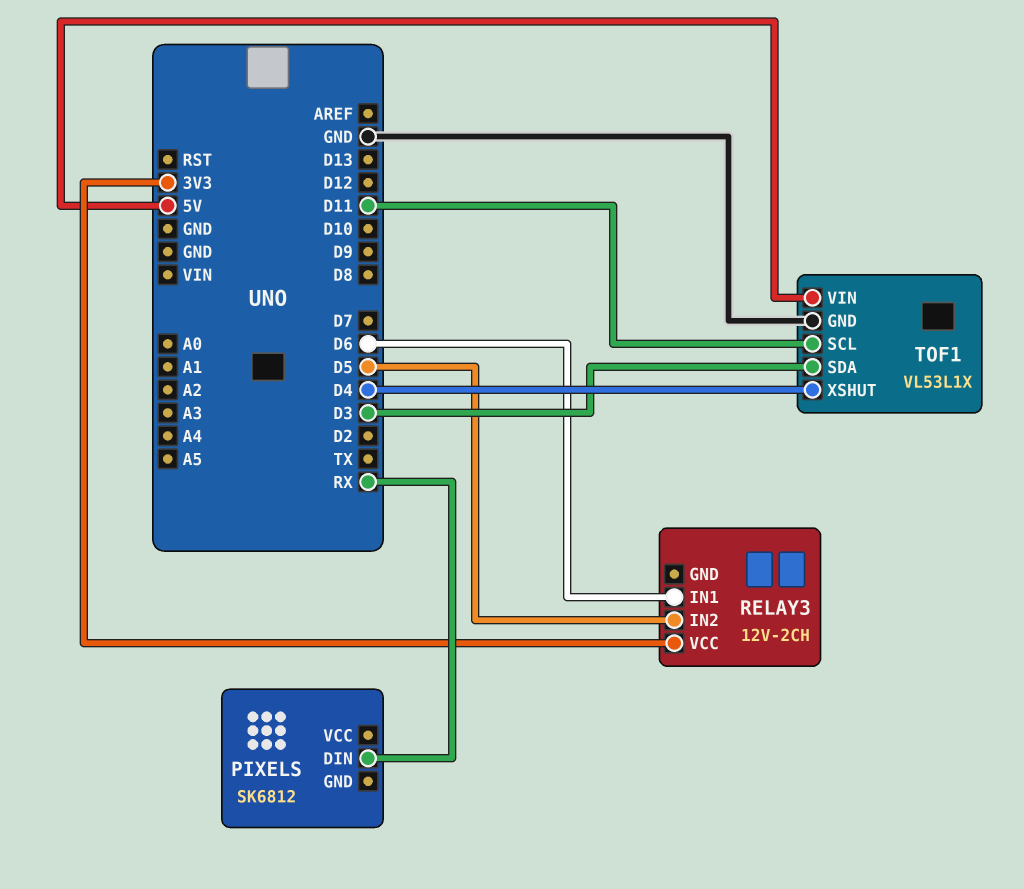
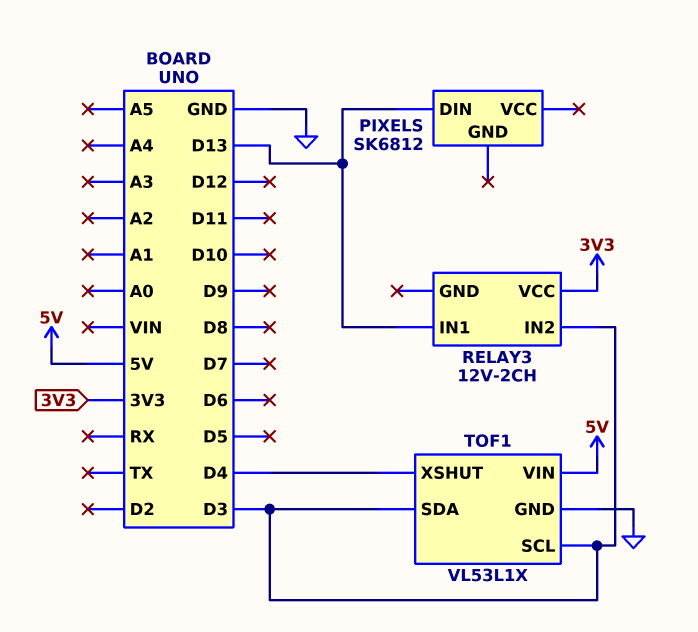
PIXELS pin DIN: RX -> D13
RELAY3 pin IN1: D6 -> D13
RELAY3 pin IN2: D5 -> D3
TOF1 pin SCL: D11 -> D3

